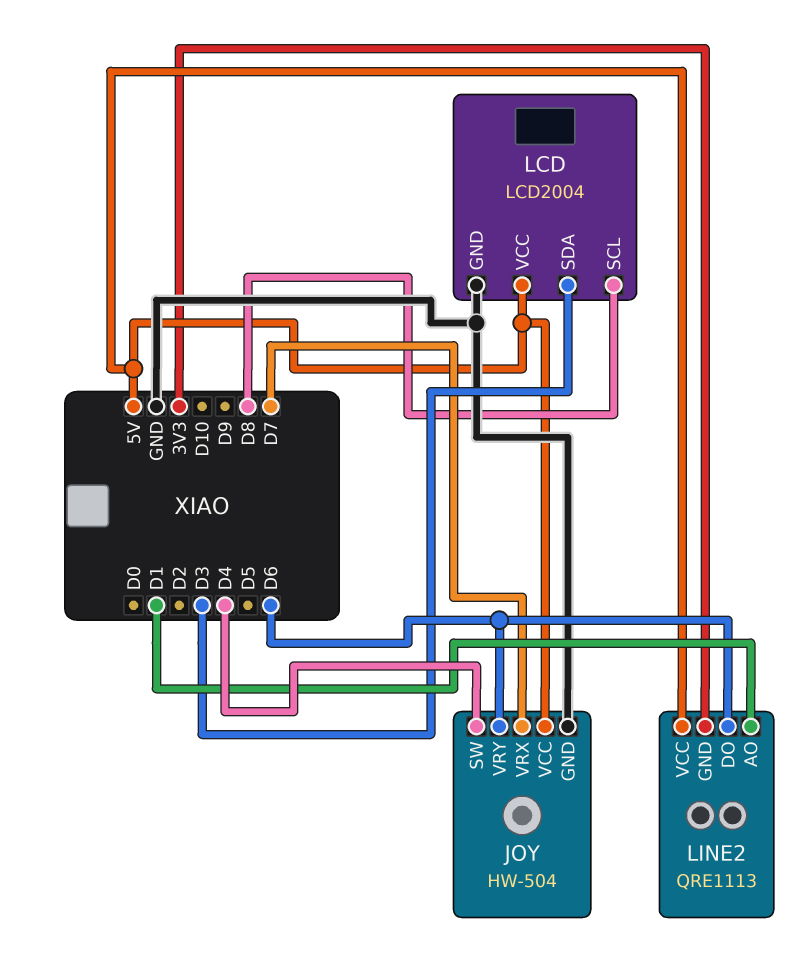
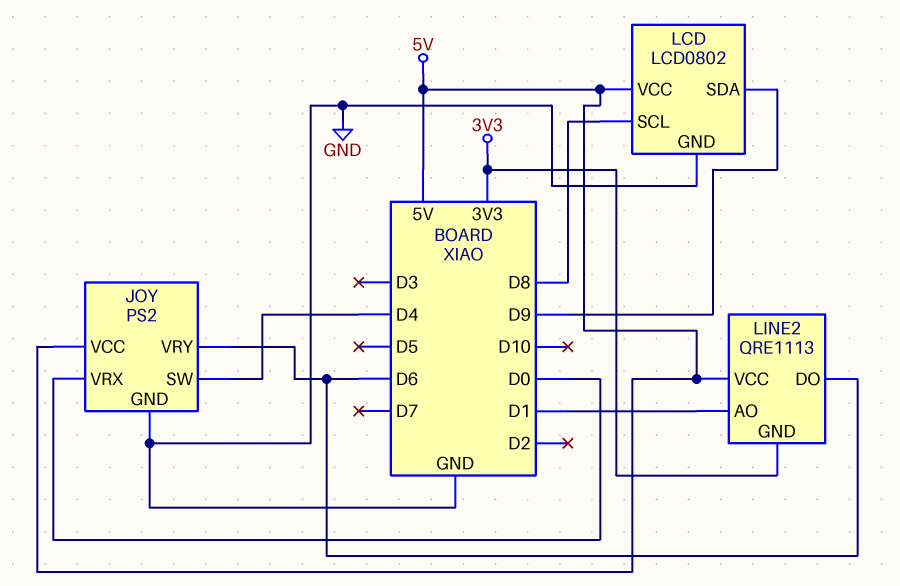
JOY: HW-504 -> PS2
JOY pin VRX: D7 -> D0
LCD: LCD2004 -> LCD0802
LCD pin SDA: D3 -> D9

